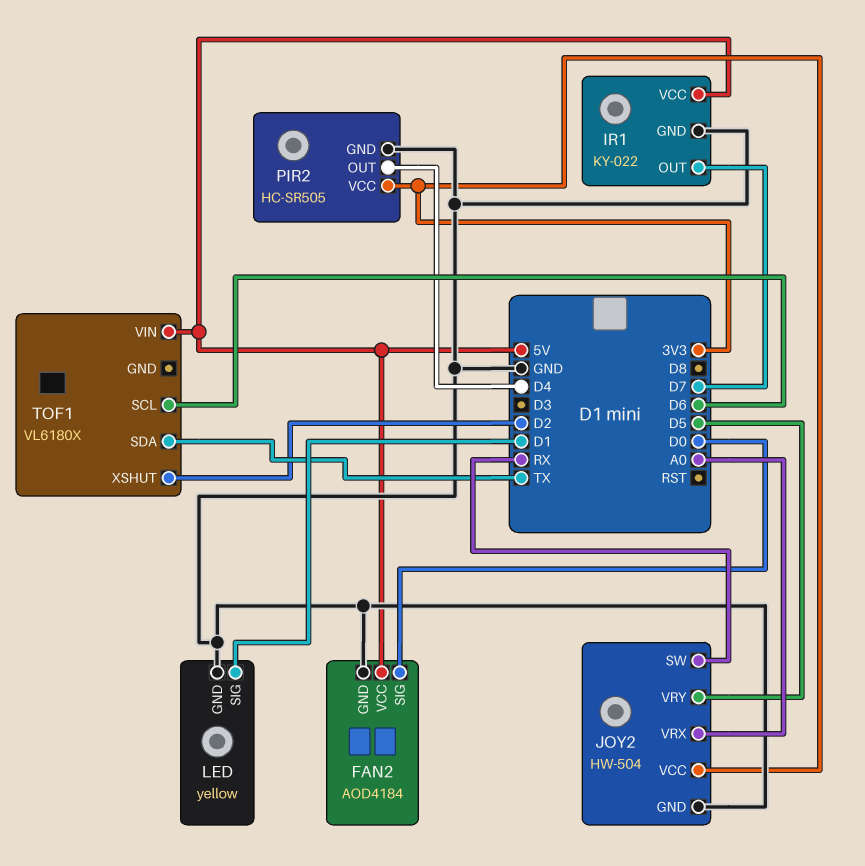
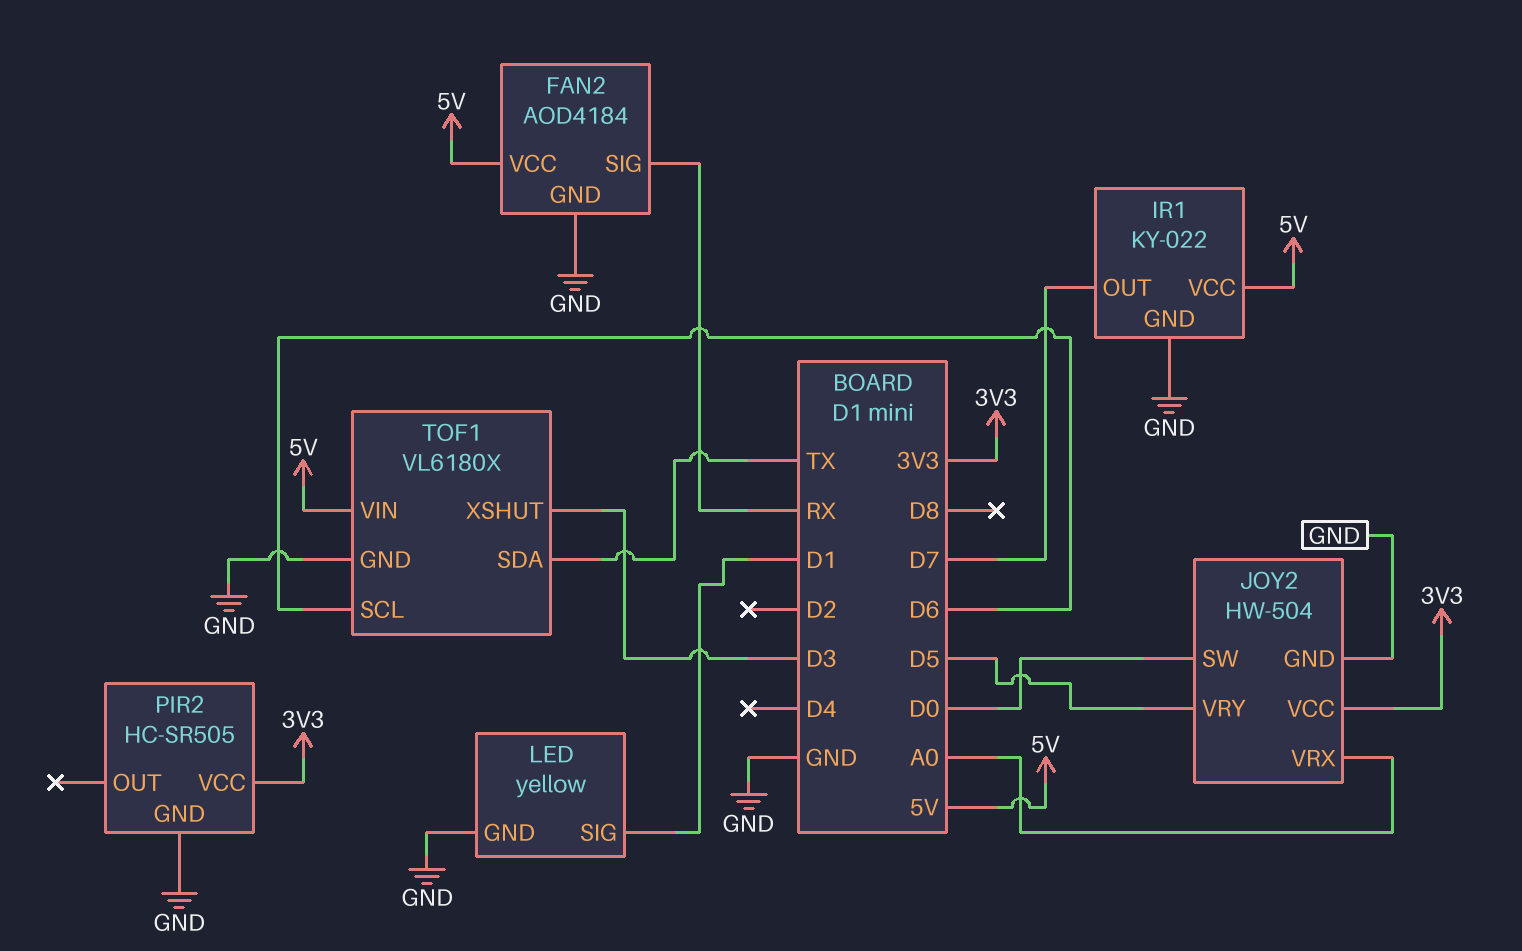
FAN2 pin SIG: D0 -> RX
JOY2 pin SW: RX -> D0
PIR2 pin OUT: D4 -> none
TOF1 pin GND: none -> GND
TOF1 pin XSHUT: D2 -> D3

